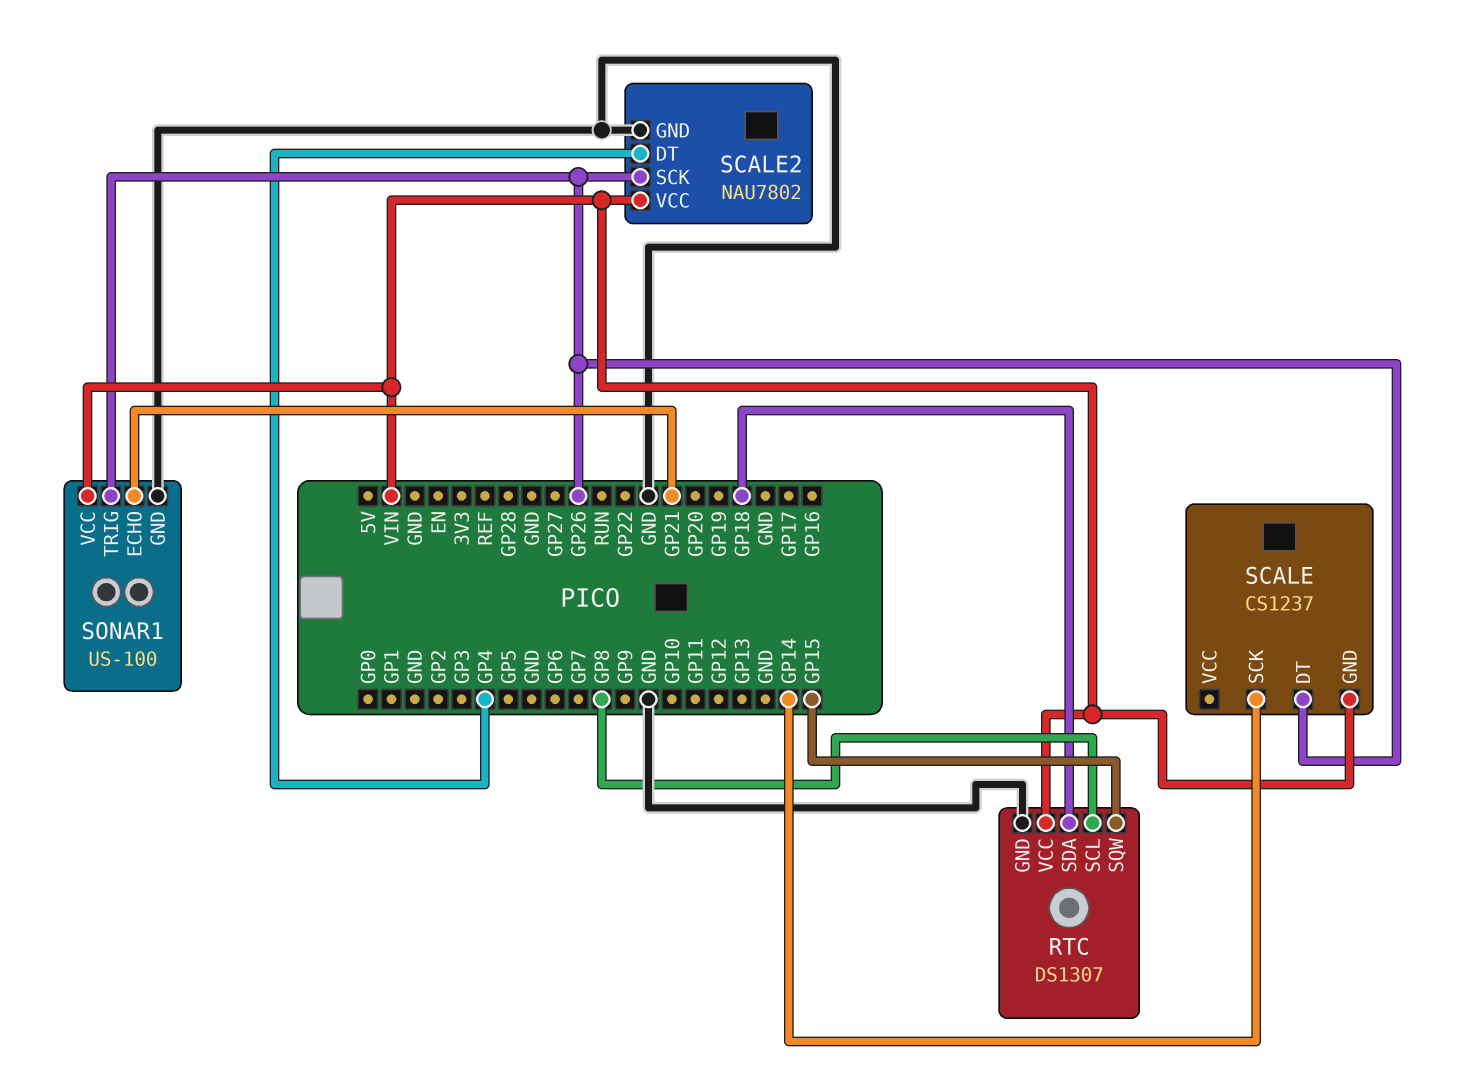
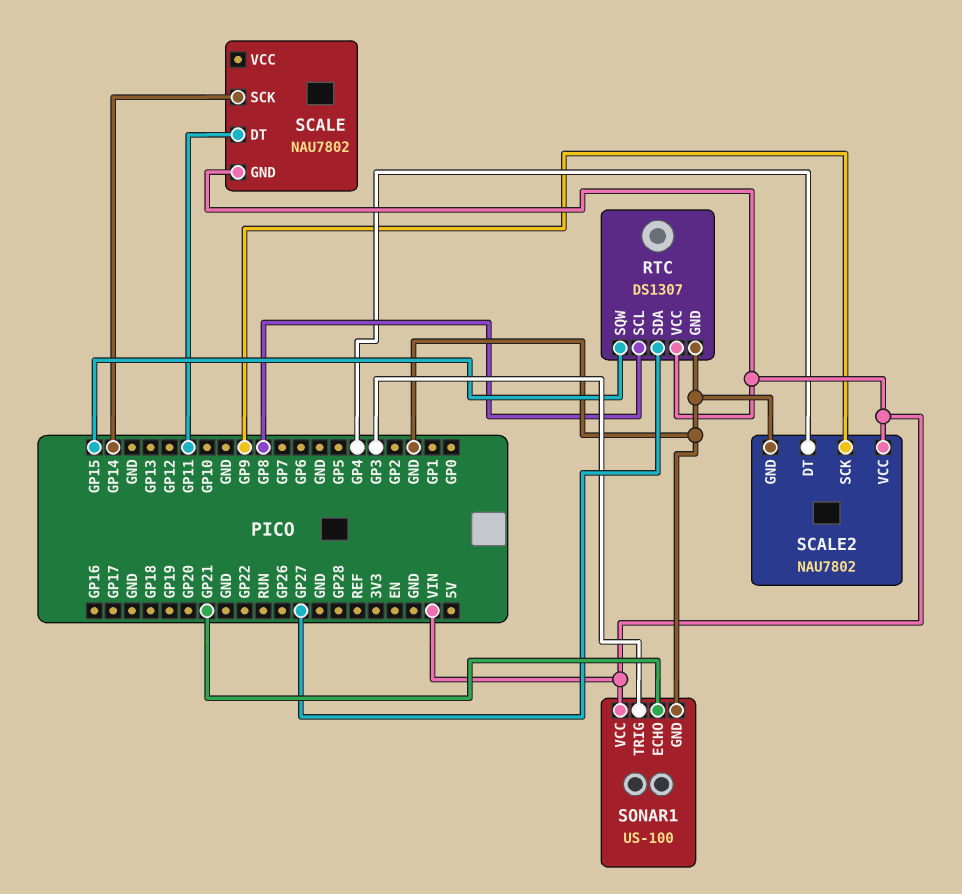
RTC pin SDA: GP18 -> GP27
SCALE: CS1237 -> NAU7802
SCALE pin DT: GP26 -> GP11
SCALE2 pin SCK: GP26 -> GP9
SONAR1 pin TRIG: GP26 -> GP3

